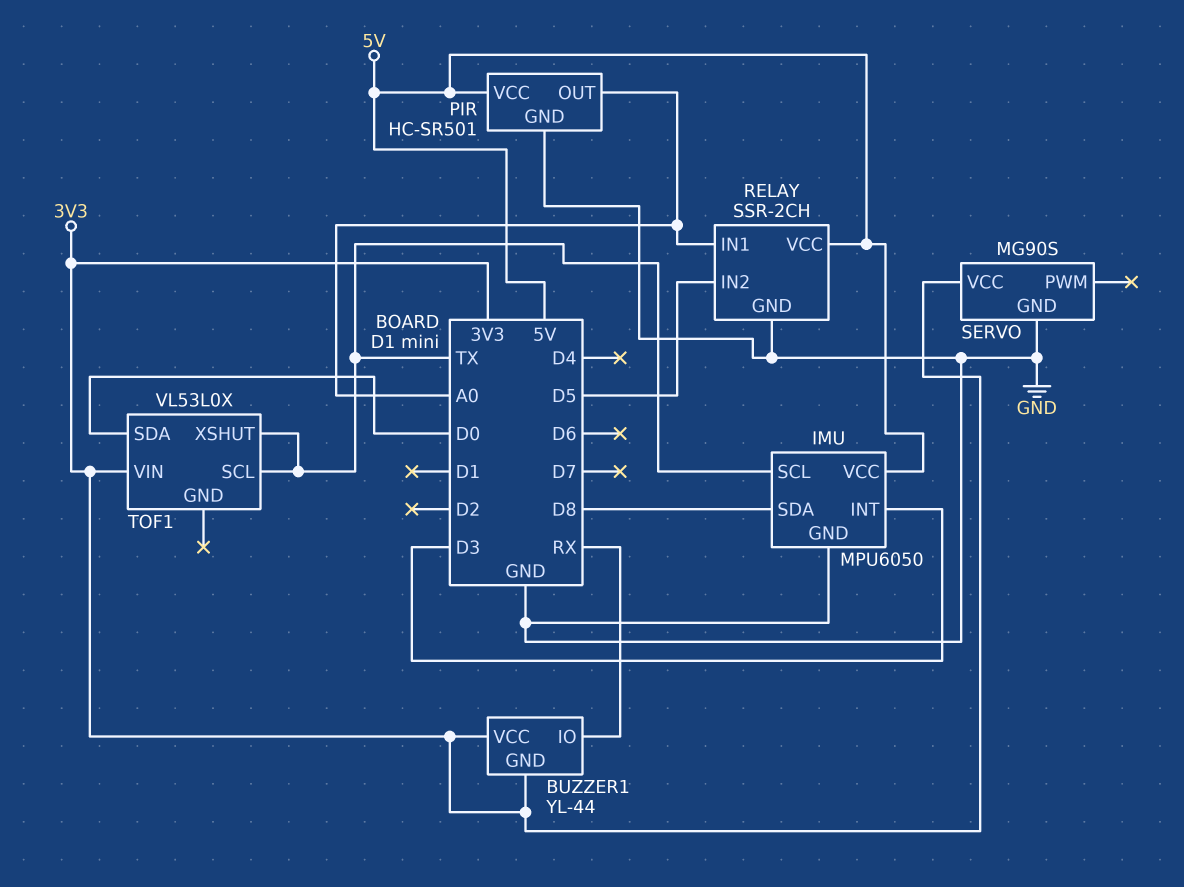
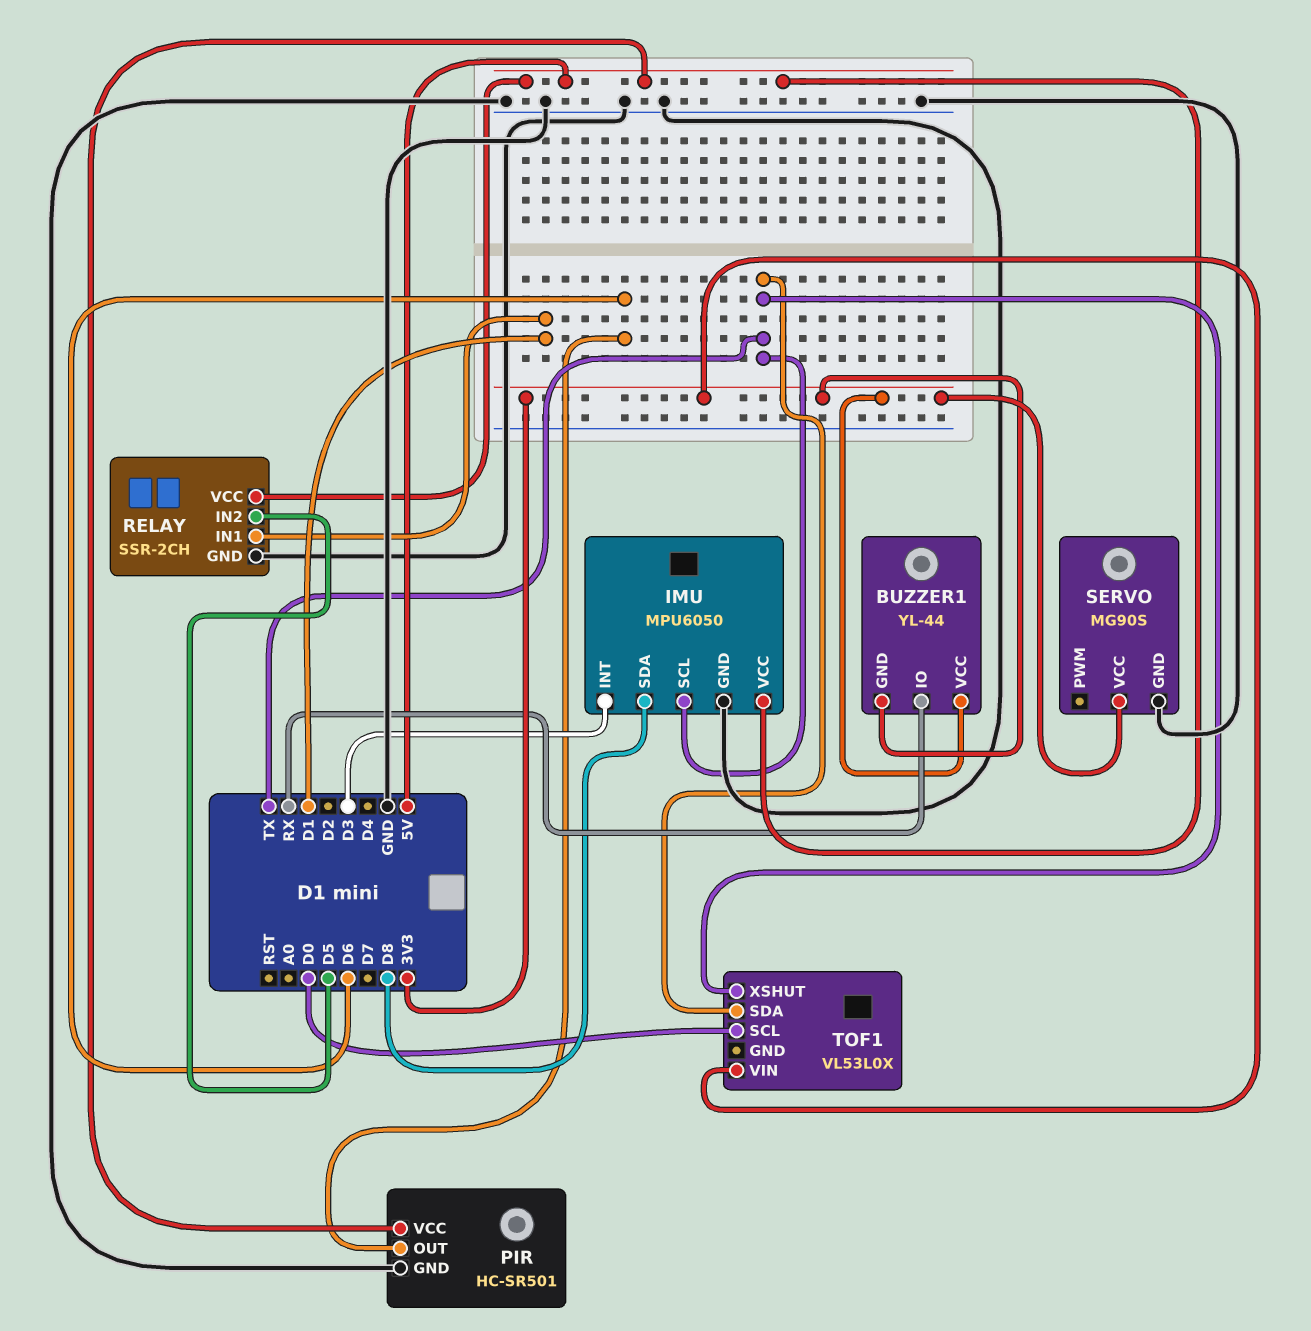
PIR pin OUT: A0 -> D6
RELAY pin IN1: A0 -> D1
TOF1 pin SCL: TX -> D0
TOF1 pin SDA: D0 -> TX

